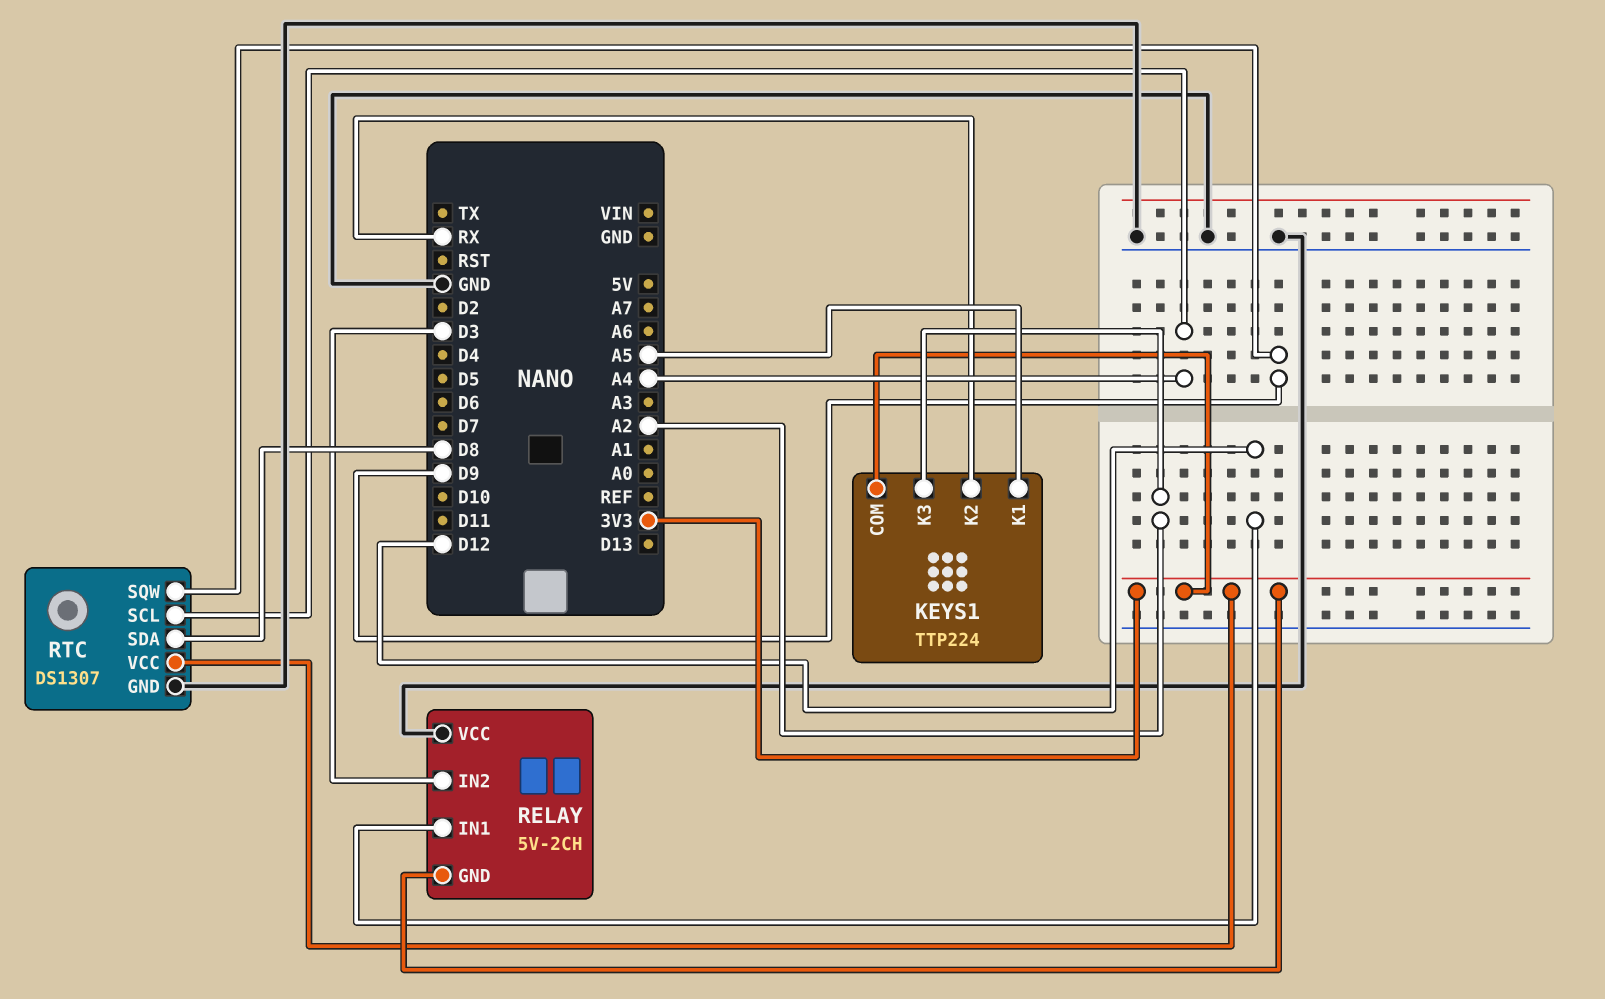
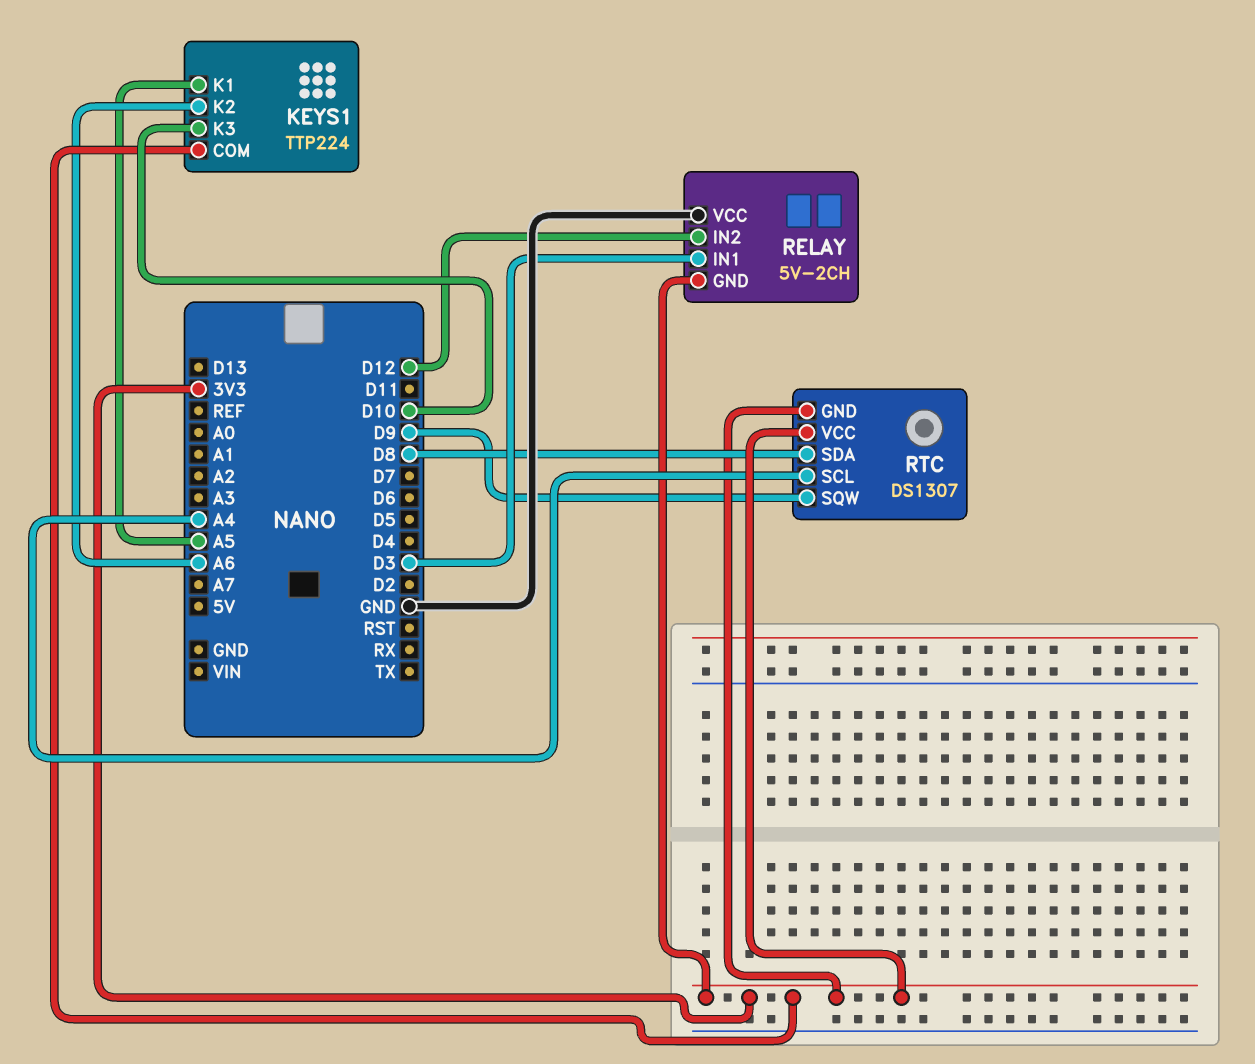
KEYS1 pin K2: RX -> A6
KEYS1 pin K3: A2 -> D10
RELAY pin IN1: D12 -> D3
RELAY pin IN2: D3 -> D12
RTC pin GND: GND -> 3V3

